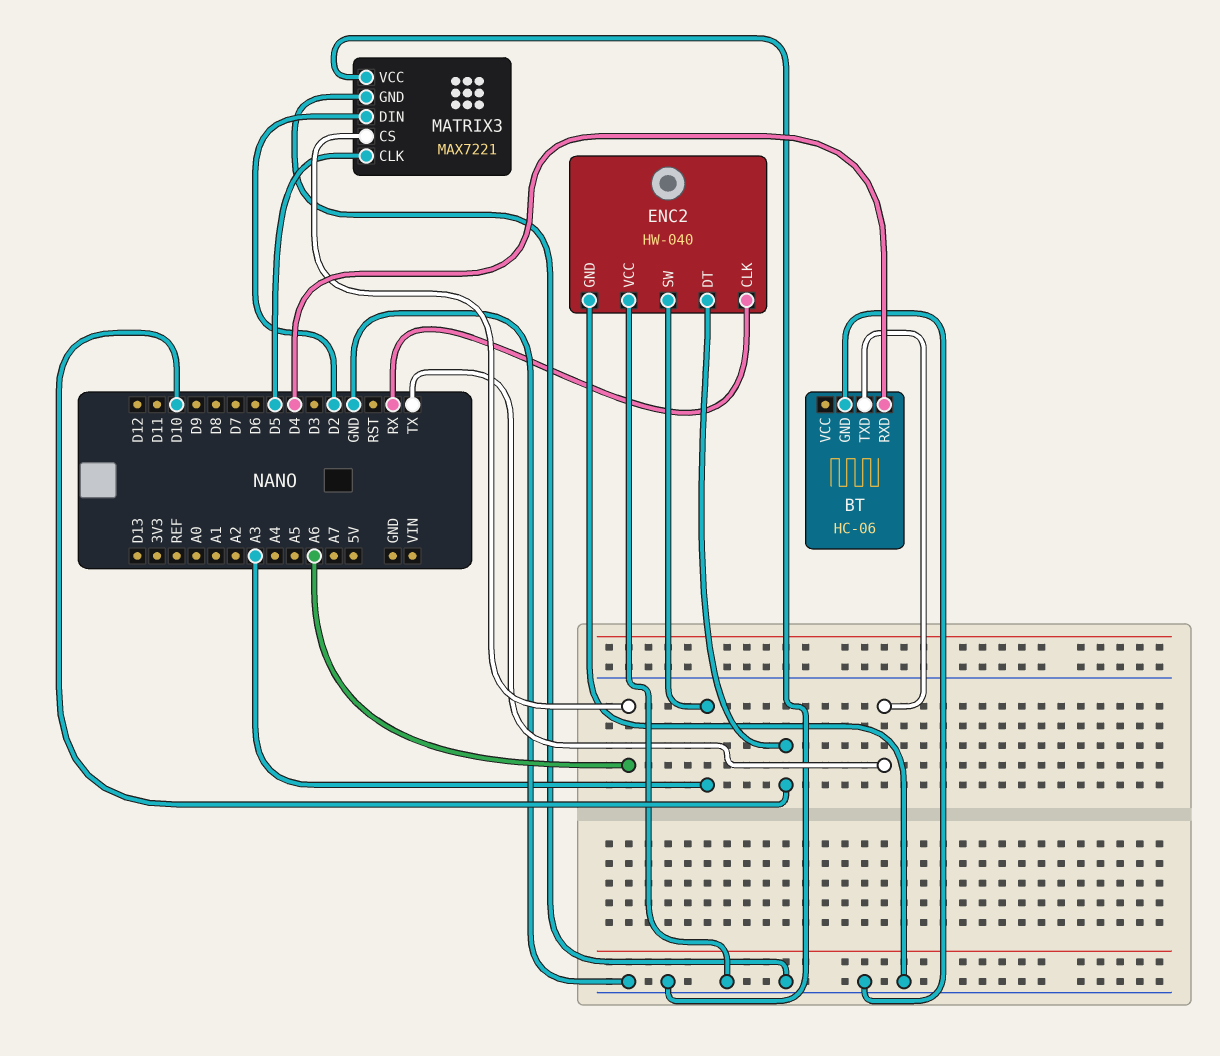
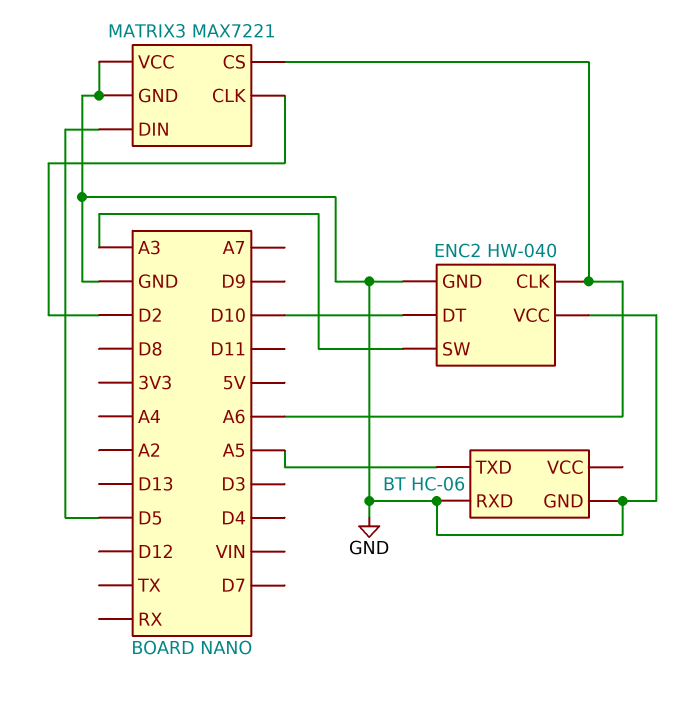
BT pin RXD: D4 -> GND
BT pin TXD: TX -> A5
ENC2 pin CLK: RX -> A6
MATRIX3 pin CLK: D5 -> D2
MATRIX3 pin DIN: D2 -> D5

